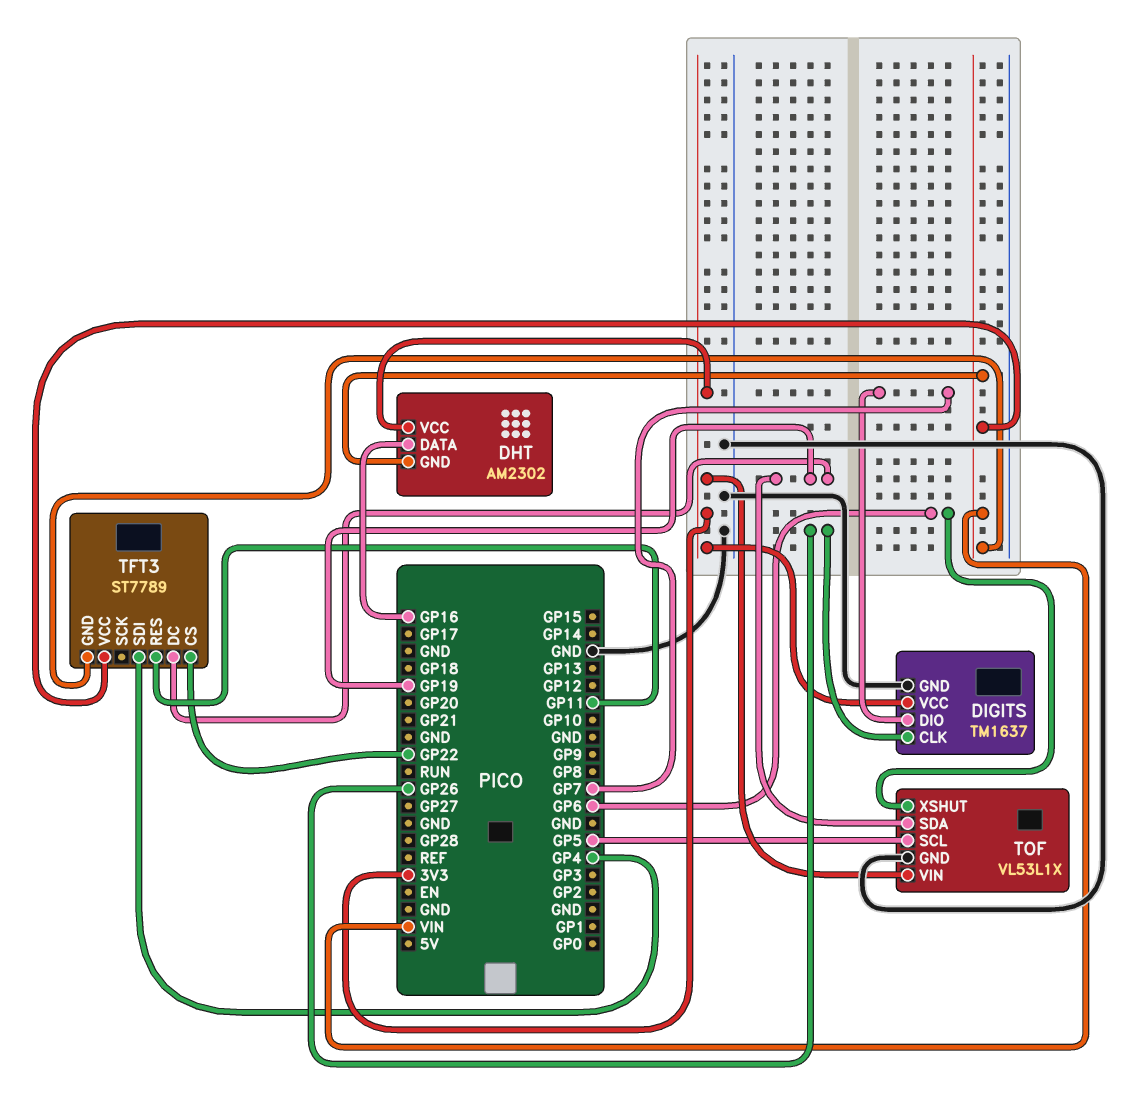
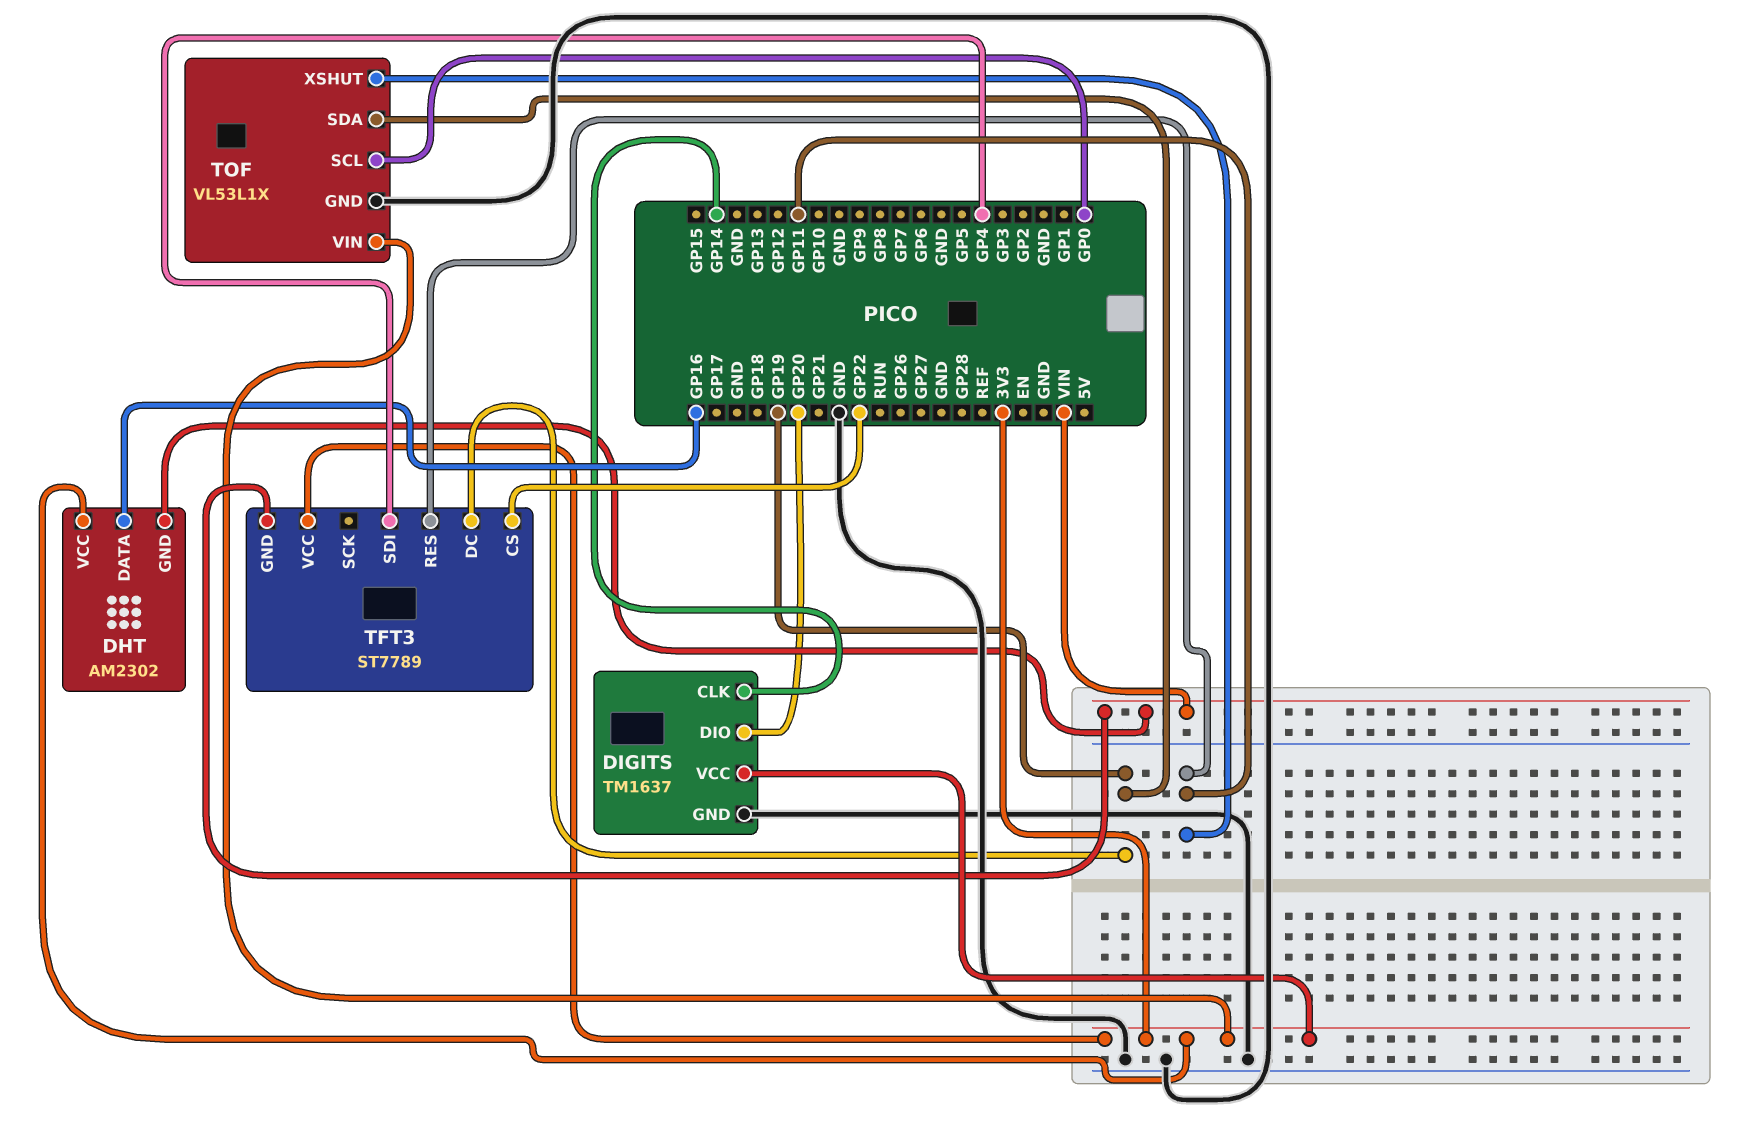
DIGITS pin CLK: GP26 -> GP14
DIGITS pin DIO: GP7 -> GP20
TFT3 pin VCC: VIN -> 3V3
TOF pin SCL: GP5 -> GP0
TOF pin XSHUT: GP6 -> GP11

